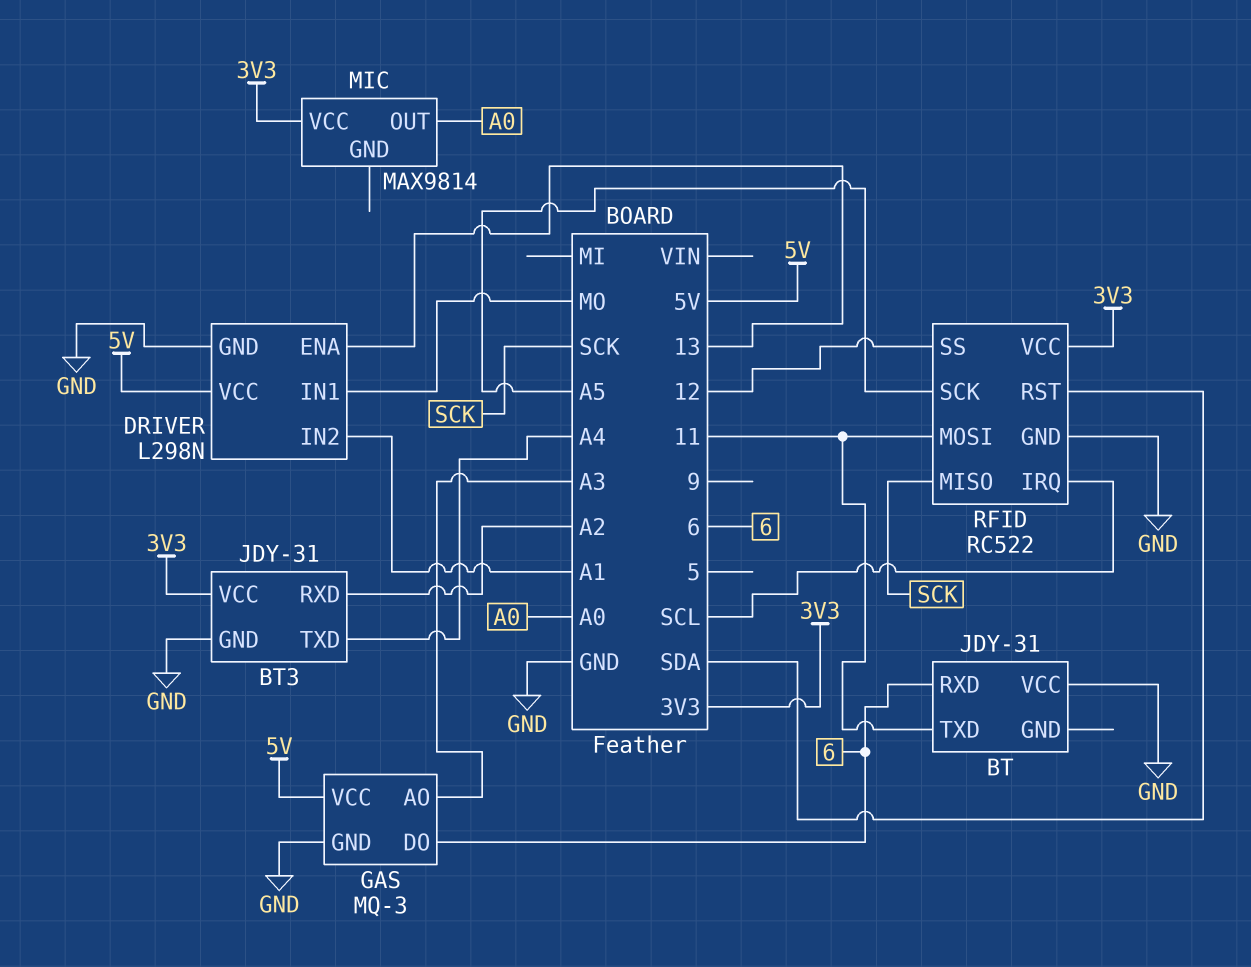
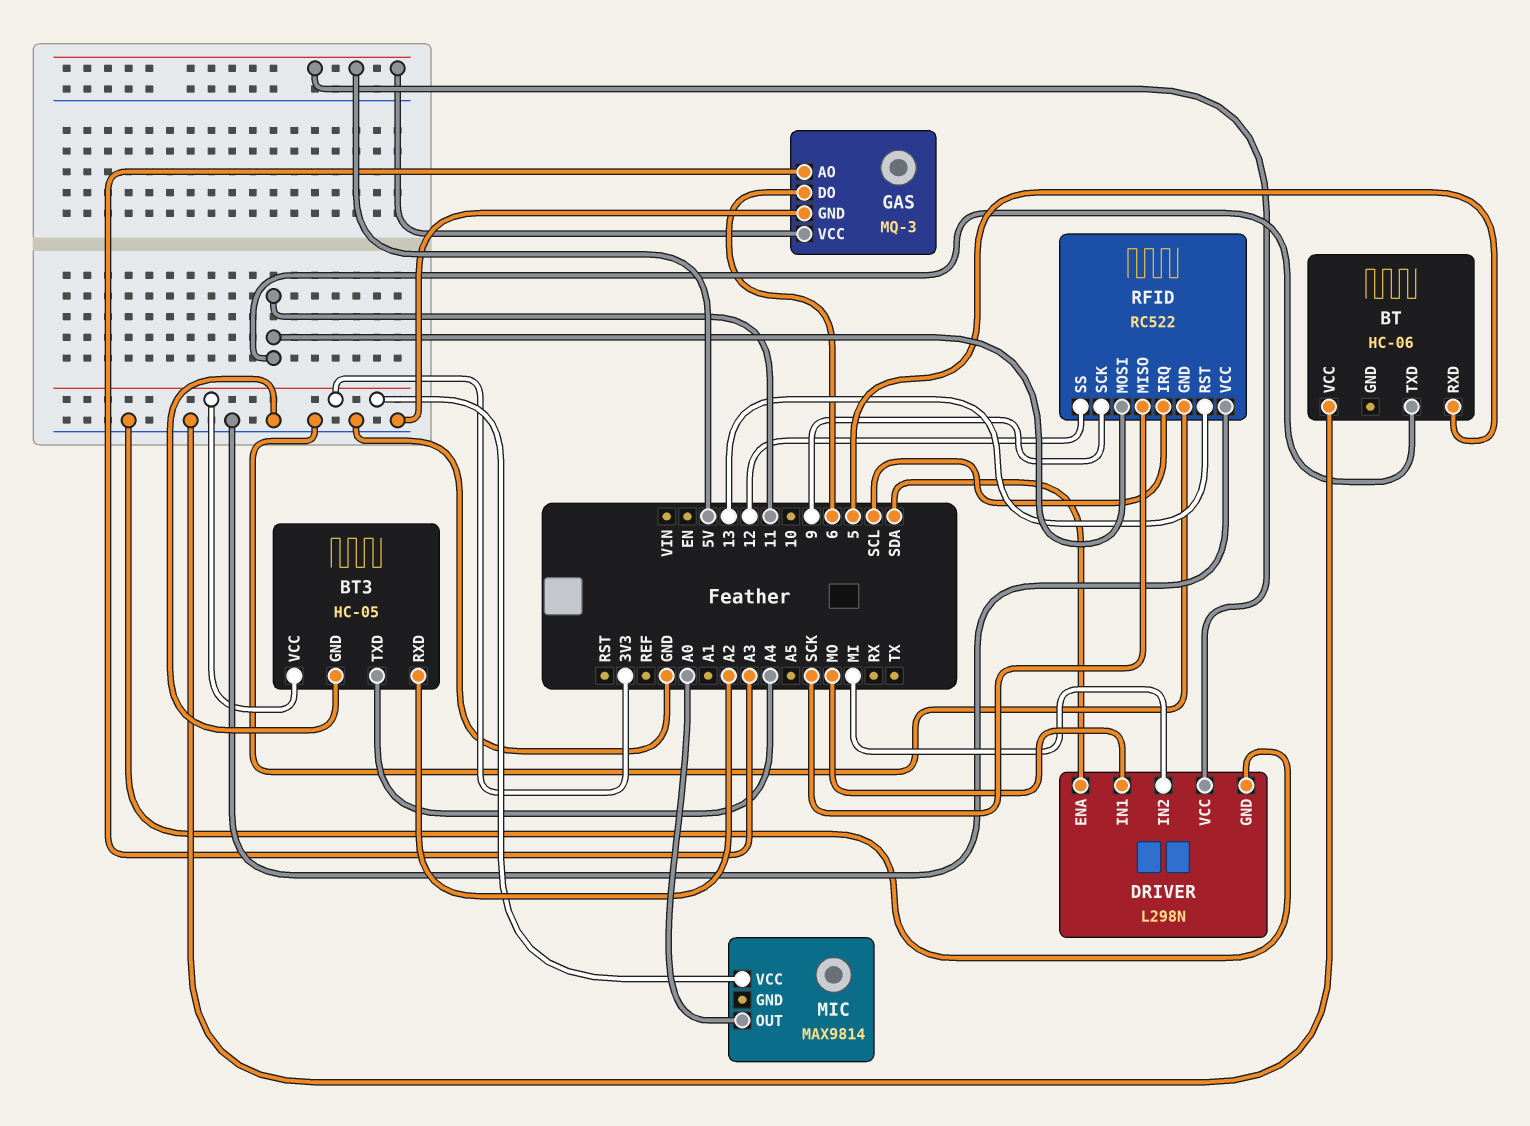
BT: JDY-31 -> HC-06
BT pin RXD: 6 -> 5
BT3: JDY-31 -> HC-05
DRIVER pin ENA: 13 -> SDA
DRIVER pin IN2: A1 -> MI
RFID pin RST: SDA -> 13
RFID pin SCK: A5 -> 9
RFID pin VCC: 3V3 -> GND

